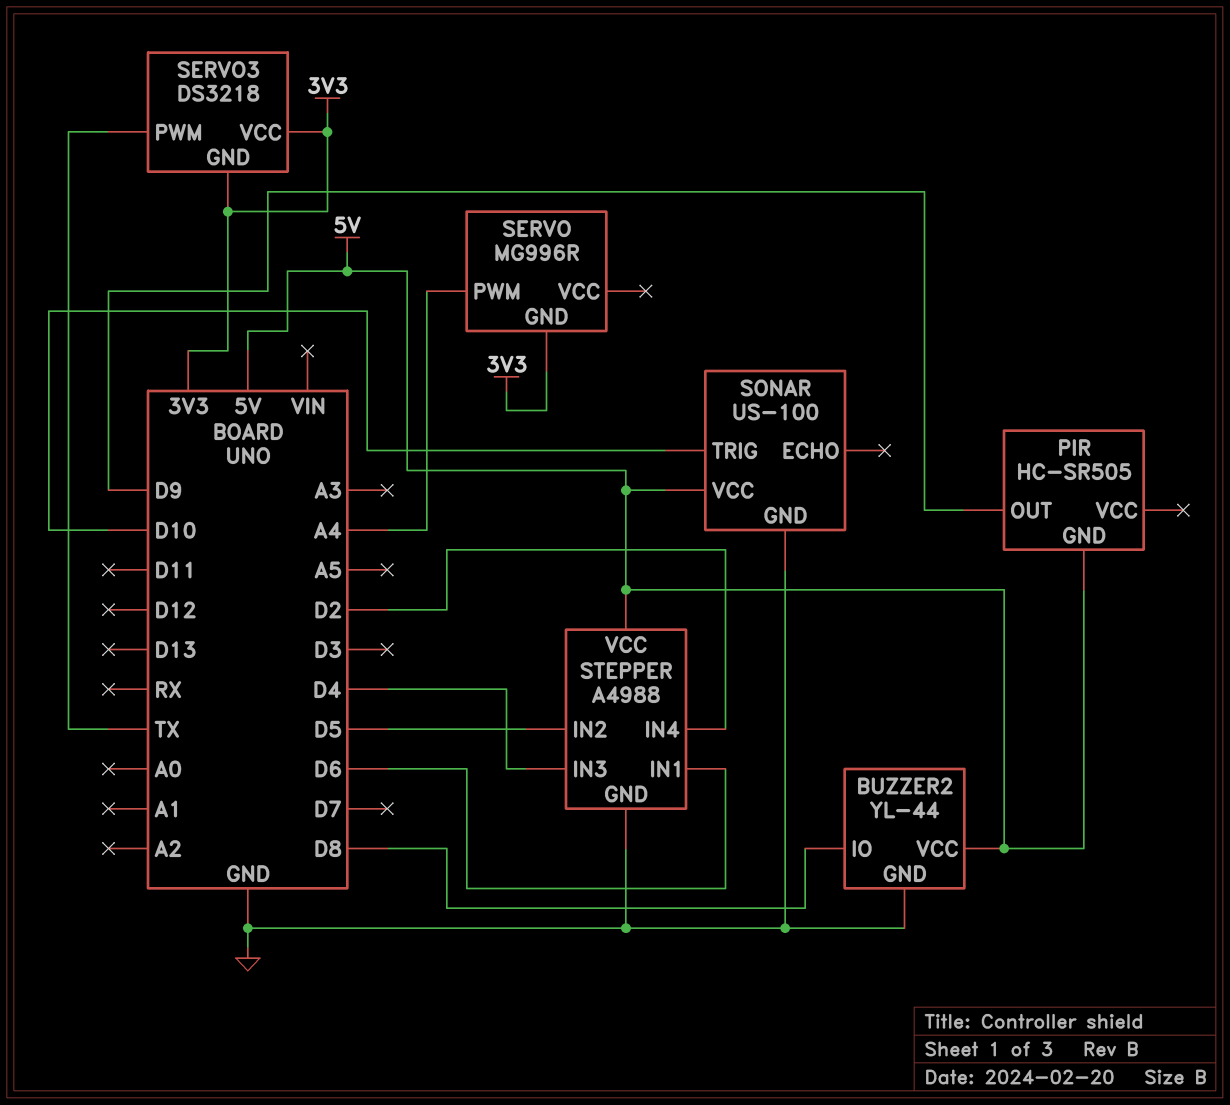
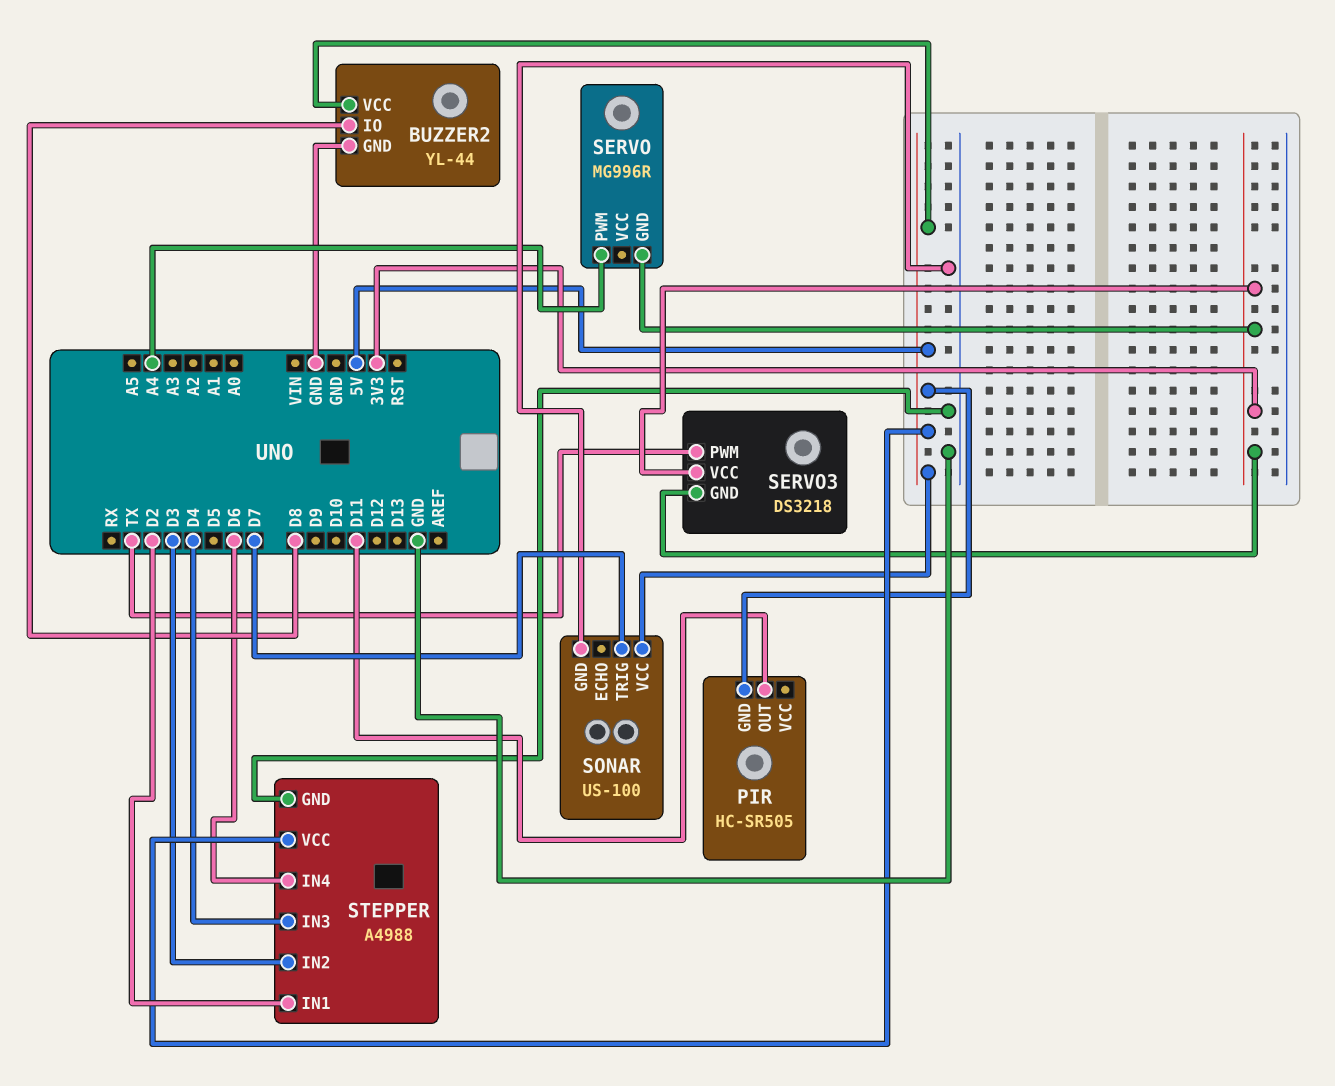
PIR pin OUT: D9 -> D11
SONAR pin TRIG: D10 -> D7
STEPPER pin IN1: D6 -> D2
STEPPER pin IN2: D5 -> D3
STEPPER pin IN4: D2 -> D6

